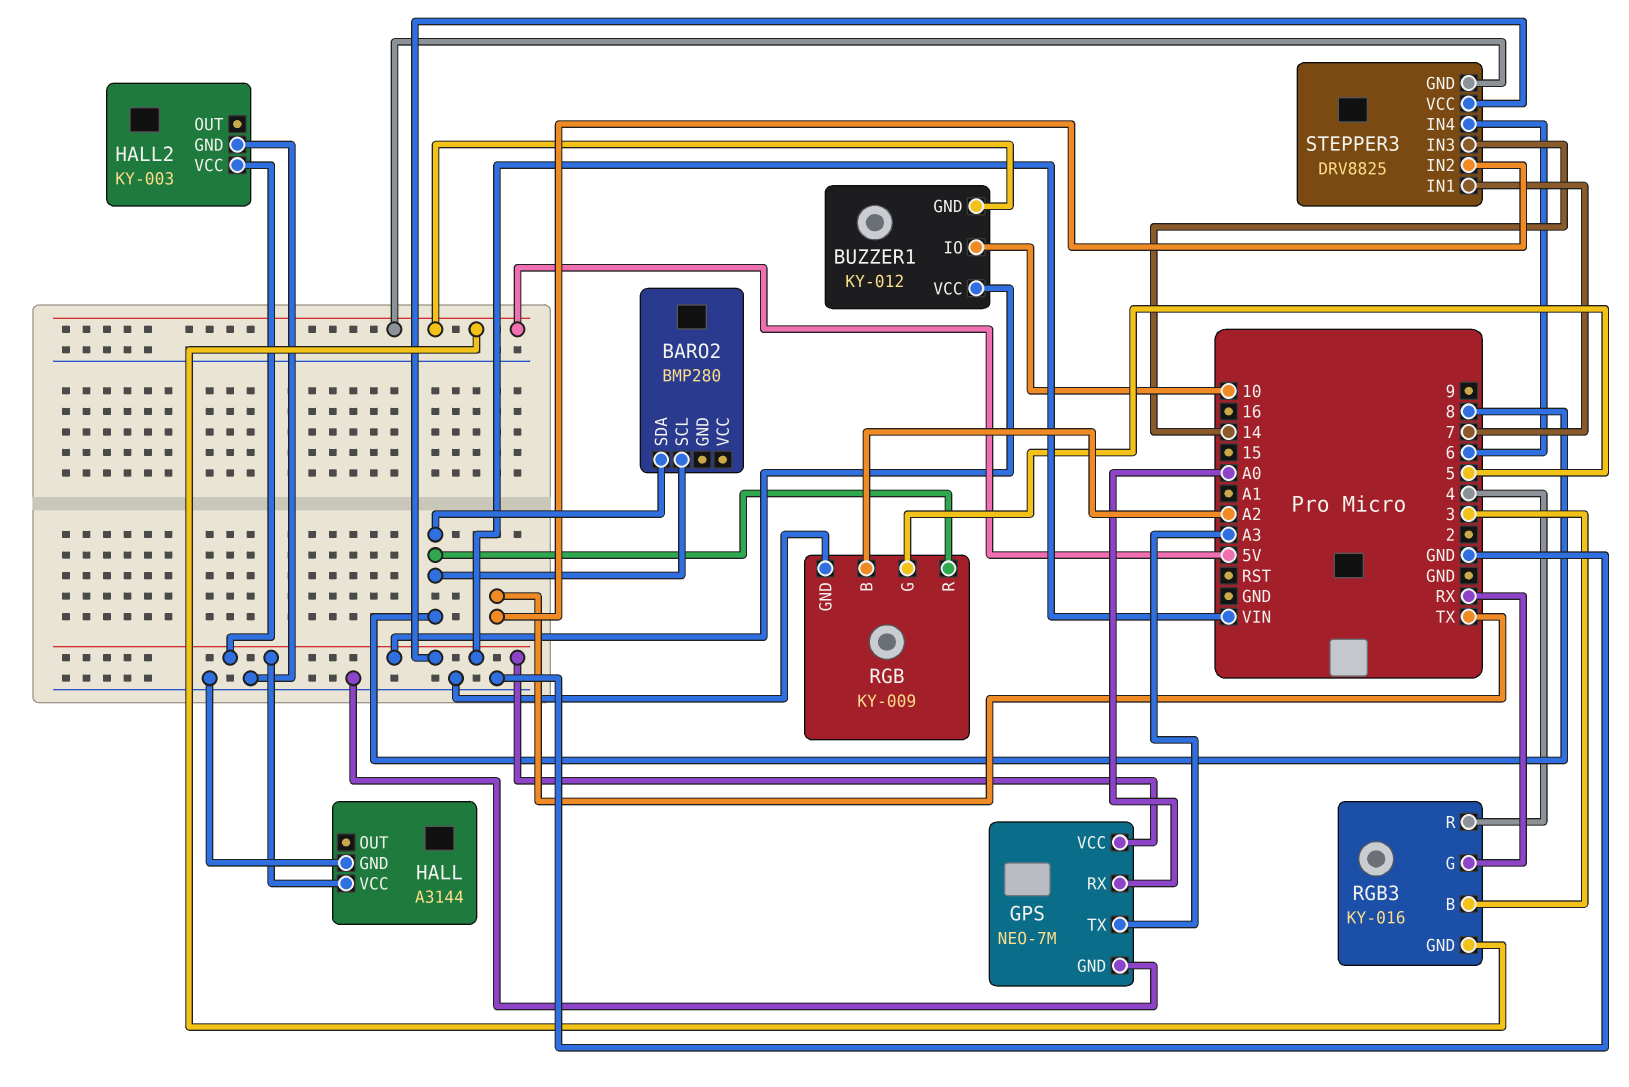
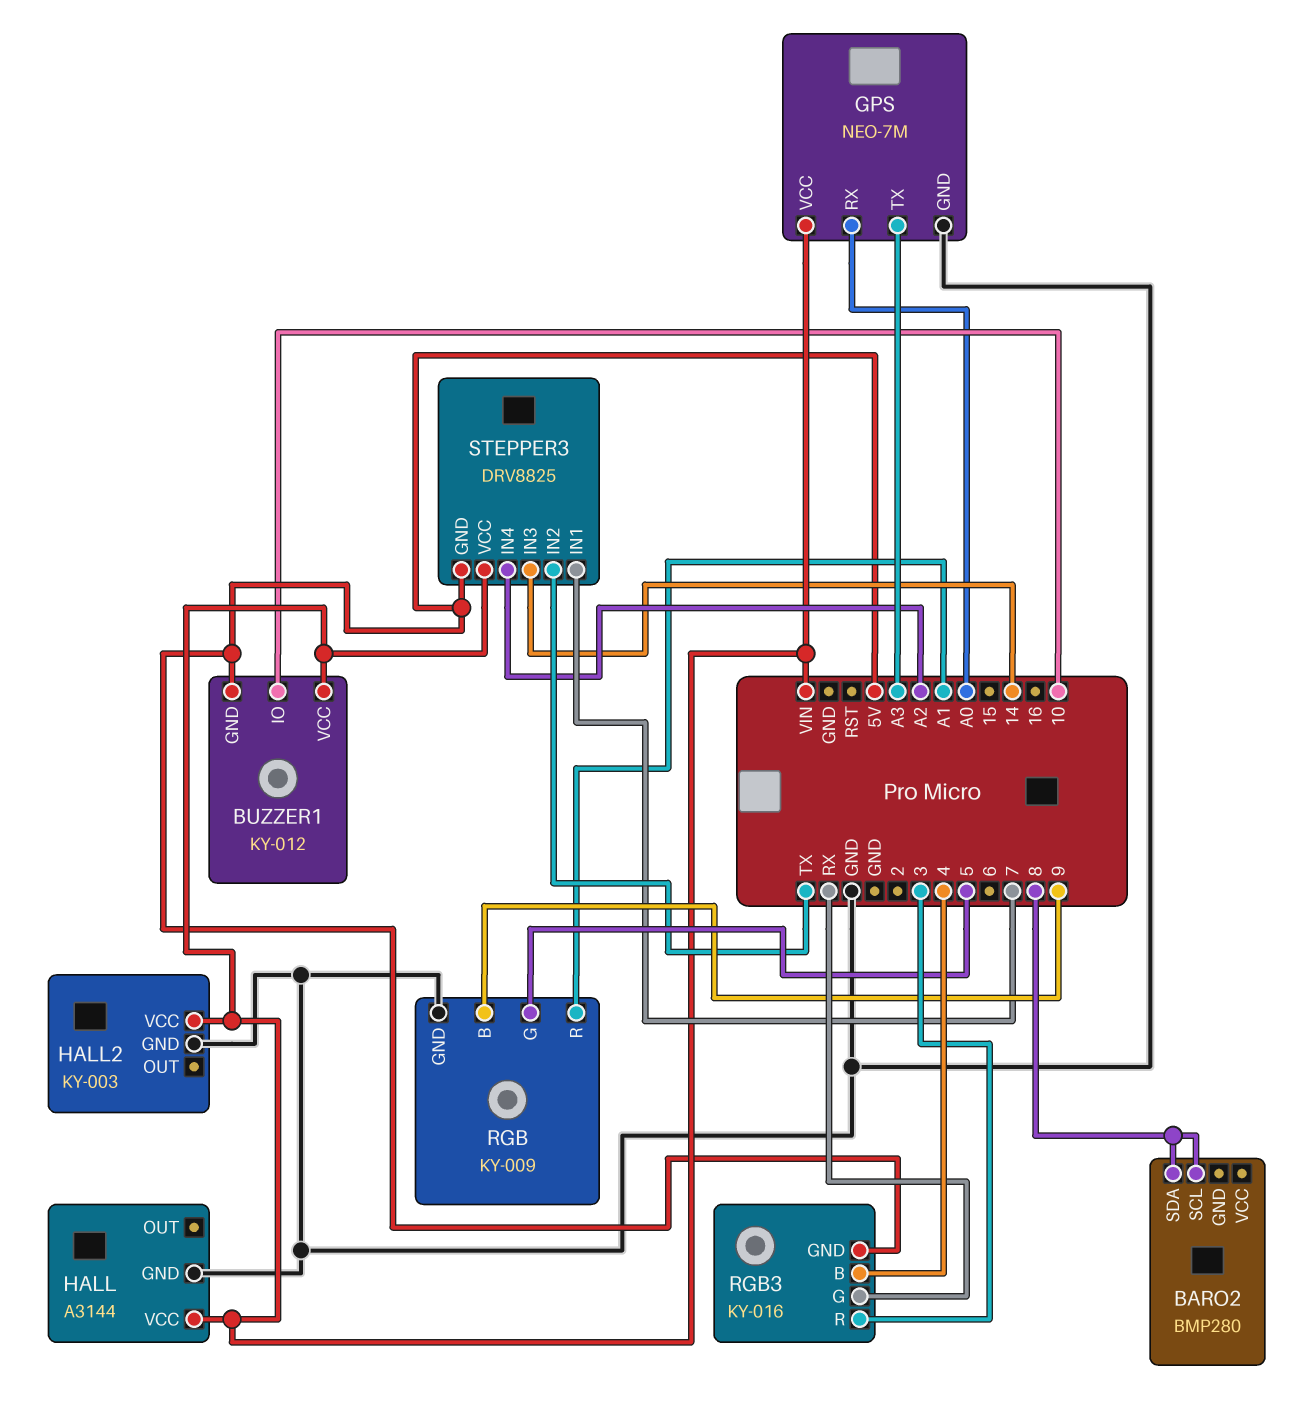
RGB pin B: A2 -> 9
RGB pin R: 8 -> A1
RGB3 pin B: 3 -> 4
RGB3 pin R: 4 -> 3
STEPPER3 pin IN4: 6 -> A2

